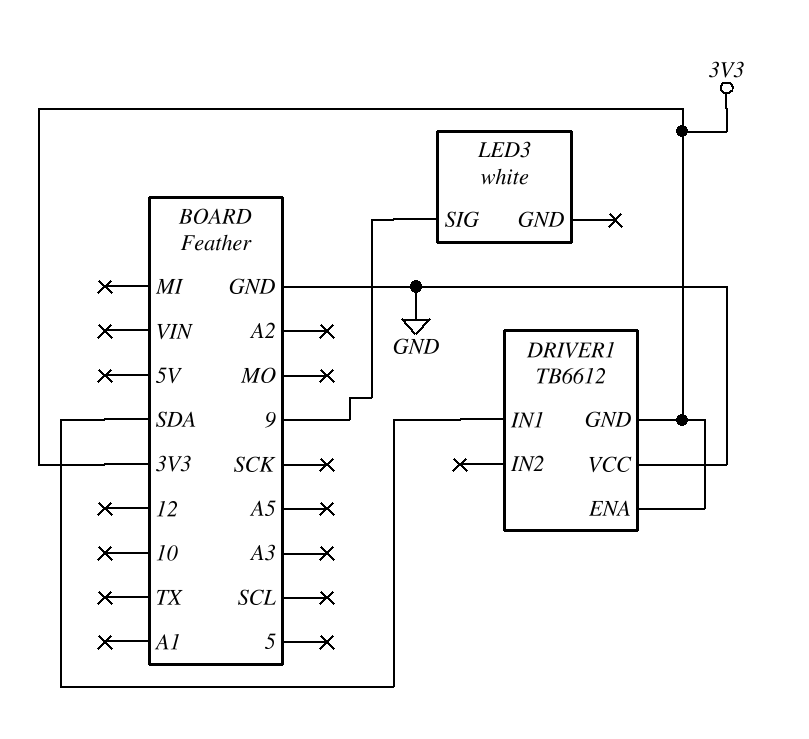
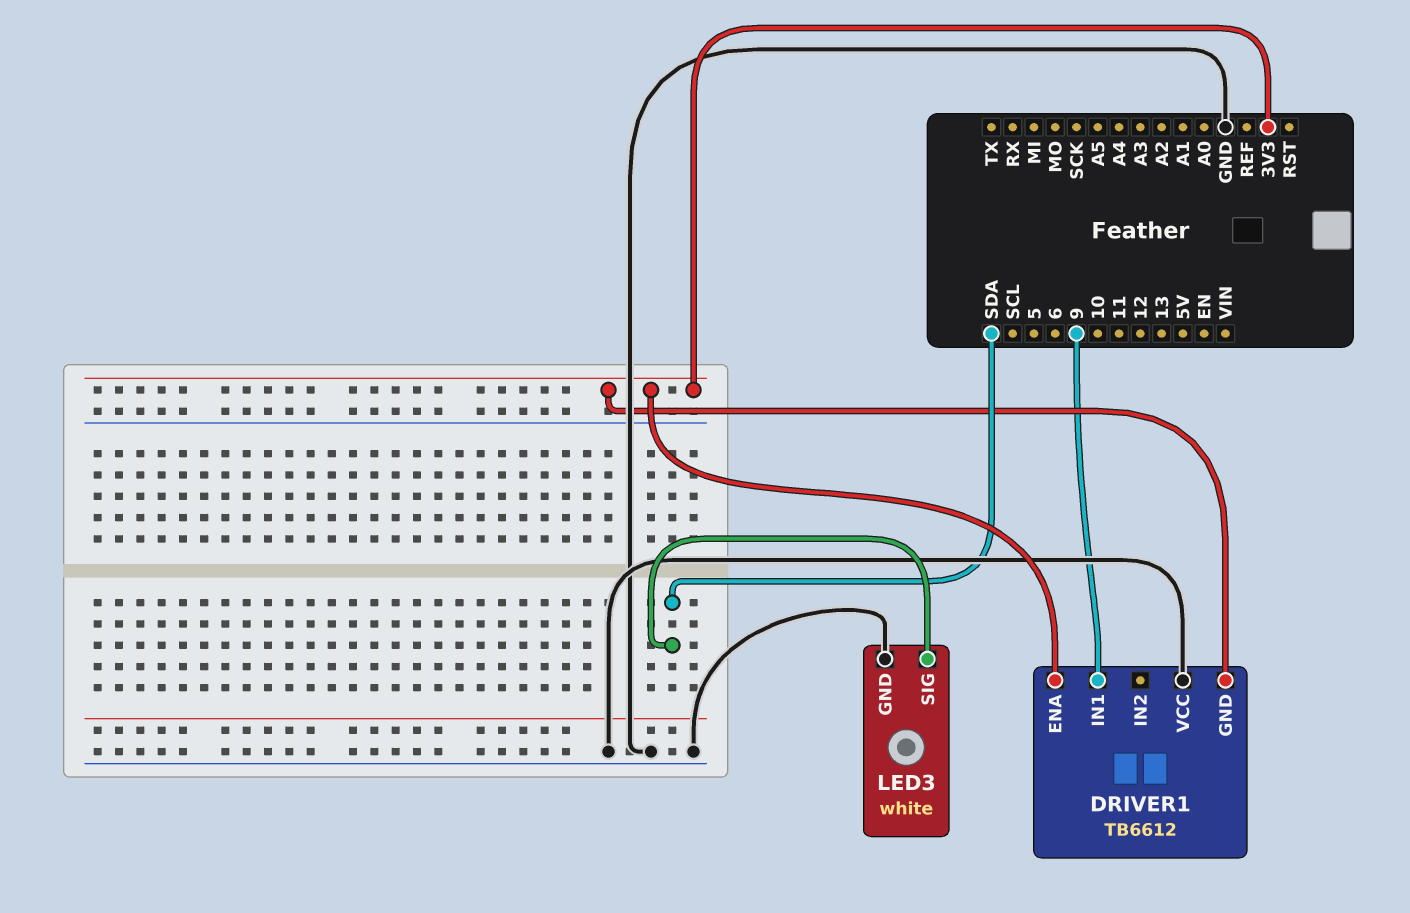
DRIVER1 pin IN1: SDA -> 9
LED3 pin GND: none -> GND
LED3 pin SIG: 9 -> SDA

